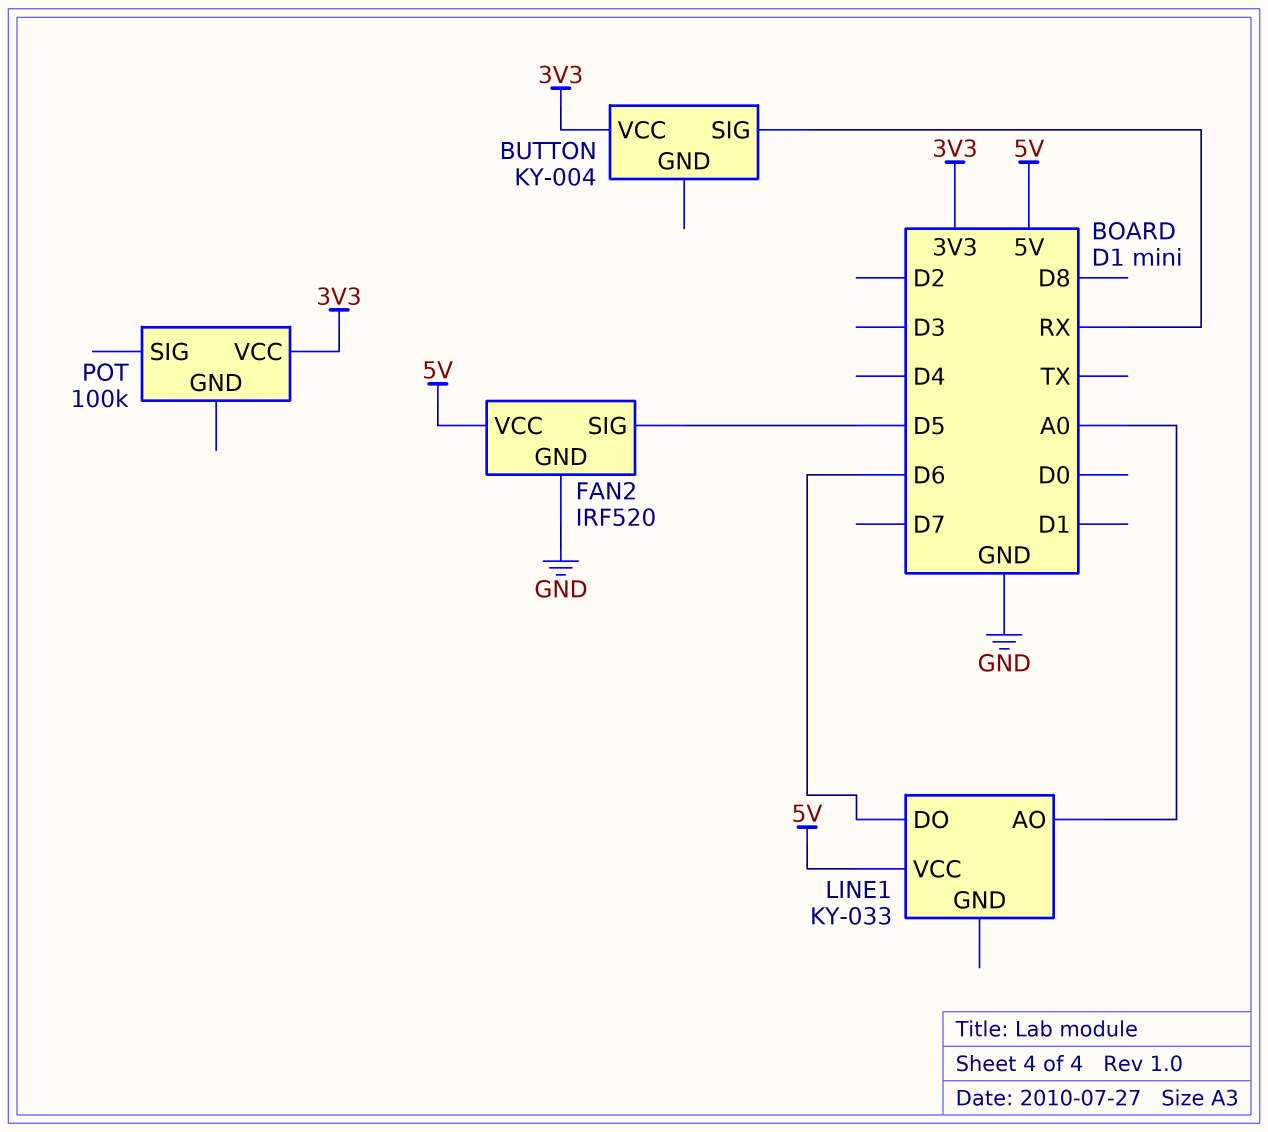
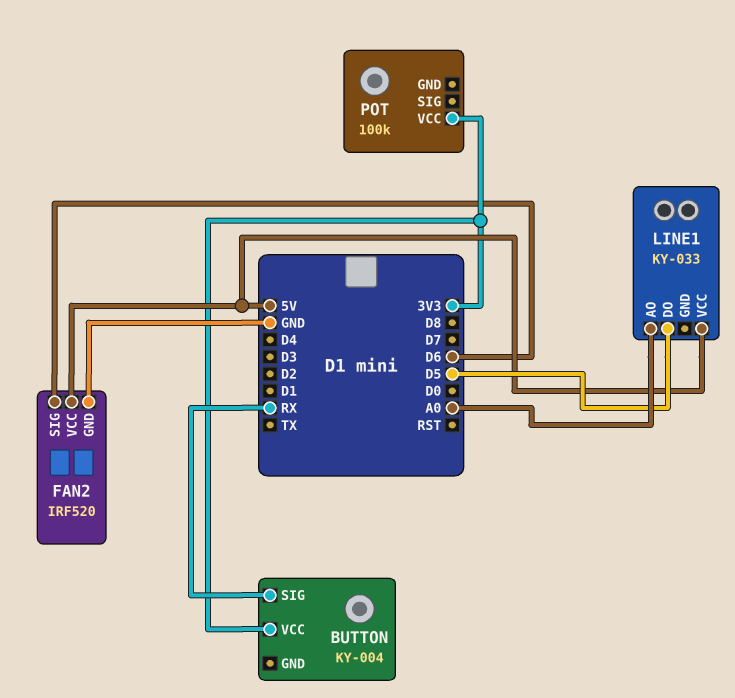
FAN2 pin SIG: D5 -> D6
LINE1 pin DO: D6 -> D5

